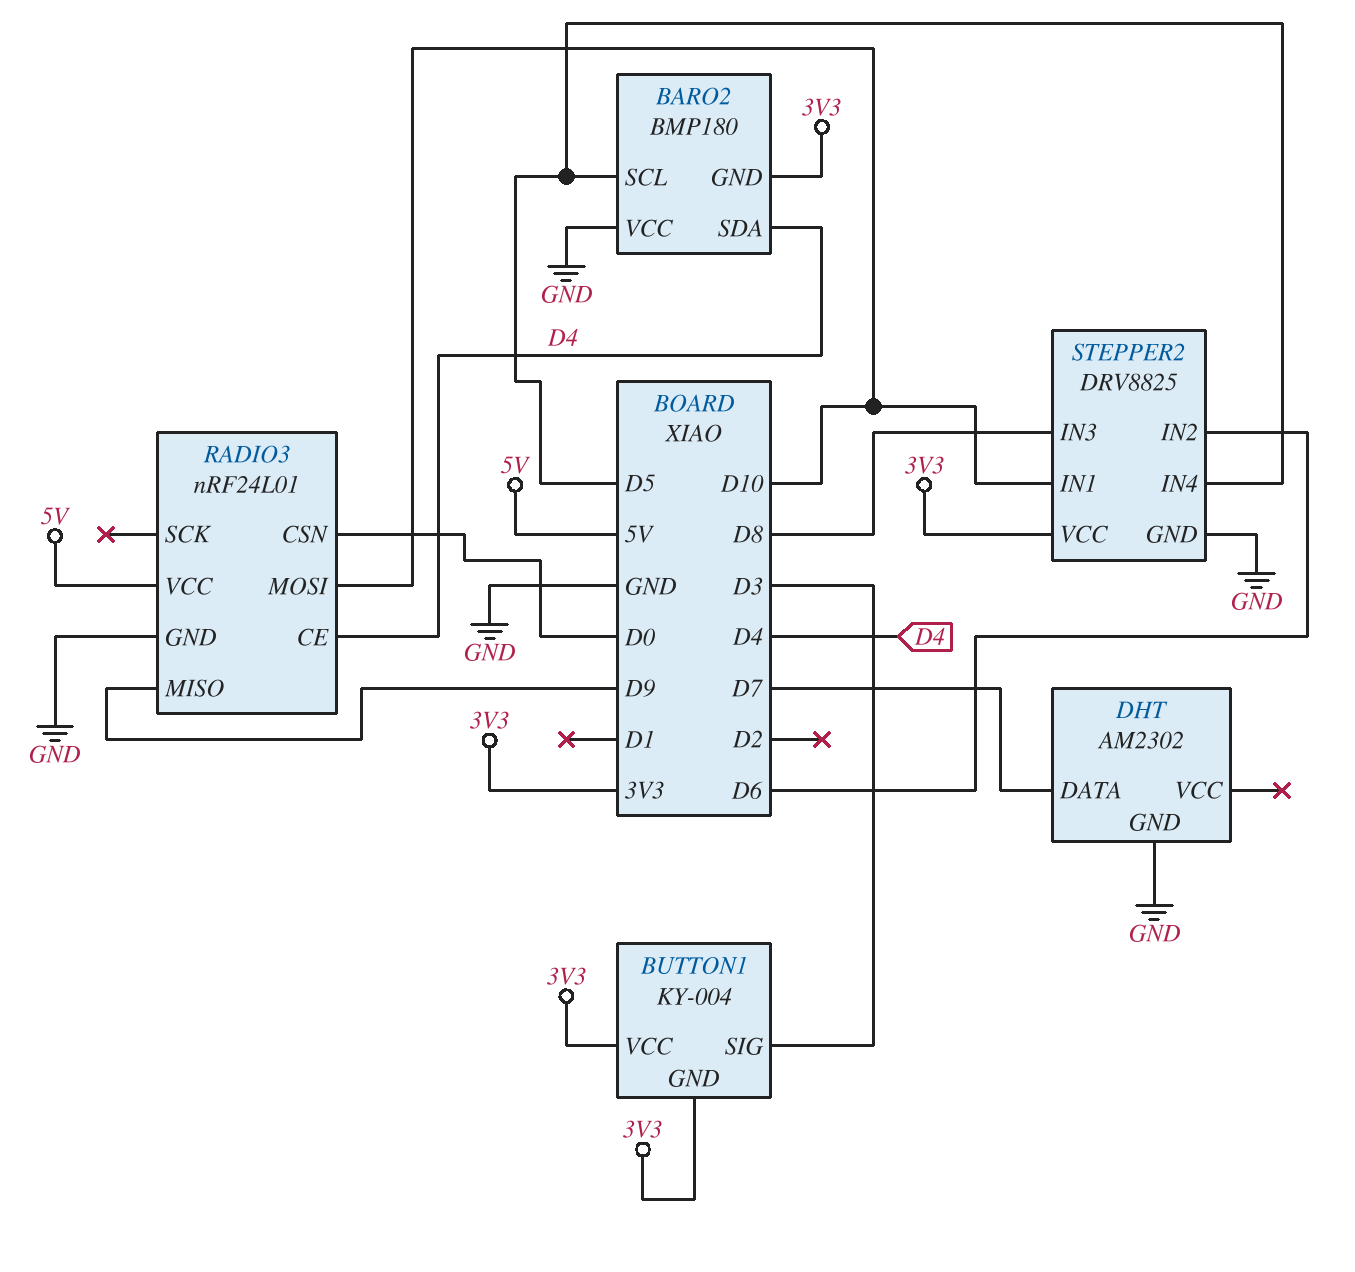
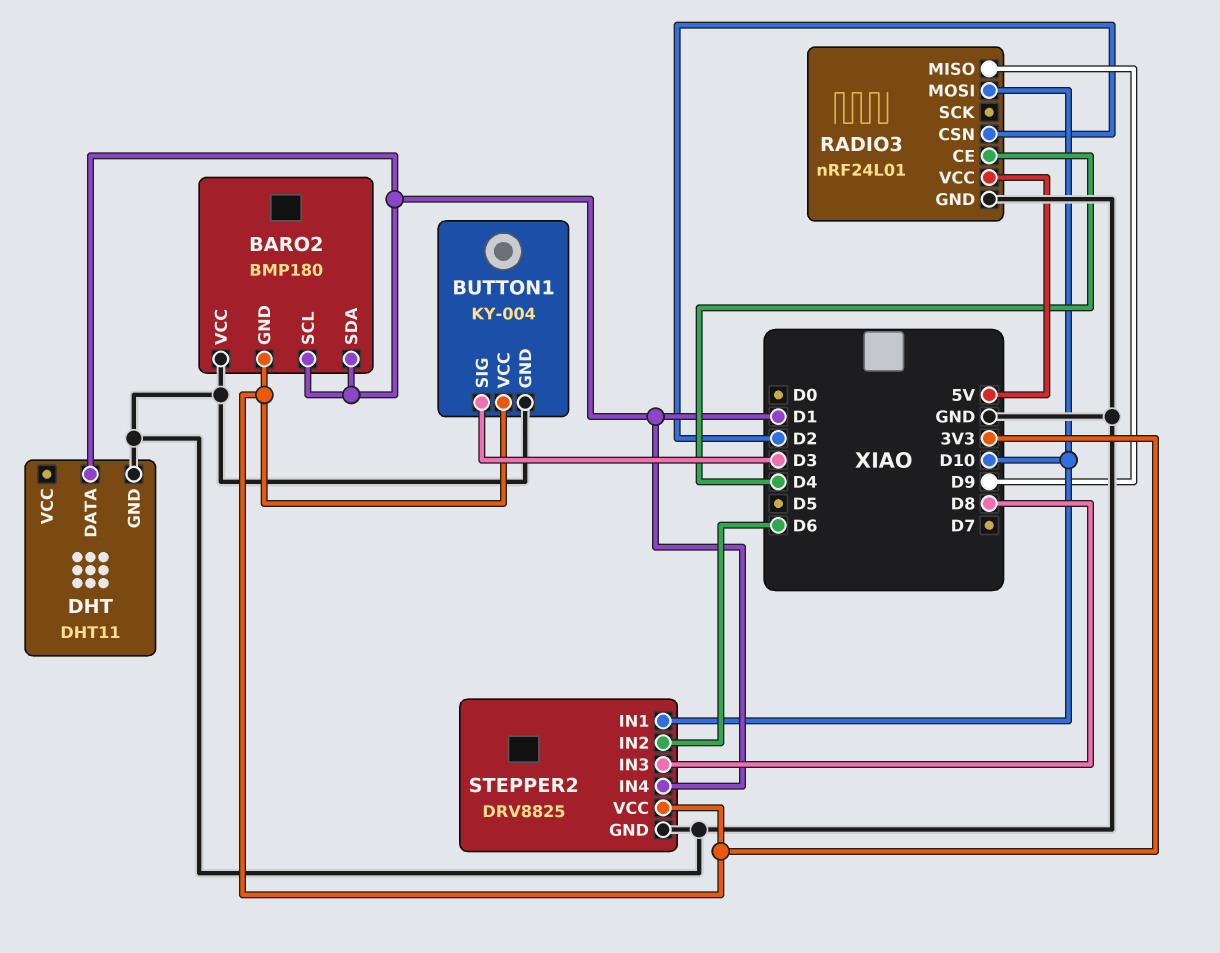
BARO2 pin SCL: D5 -> D1
BARO2 pin SDA: D4 -> D1
BUTTON1 pin GND: 3V3 -> GND
DHT: AM2302 -> DHT11
DHT pin DATA: D7 -> D1
RADIO3 pin CSN: D0 -> D2
STEPPER2 pin IN4: D5 -> D1

